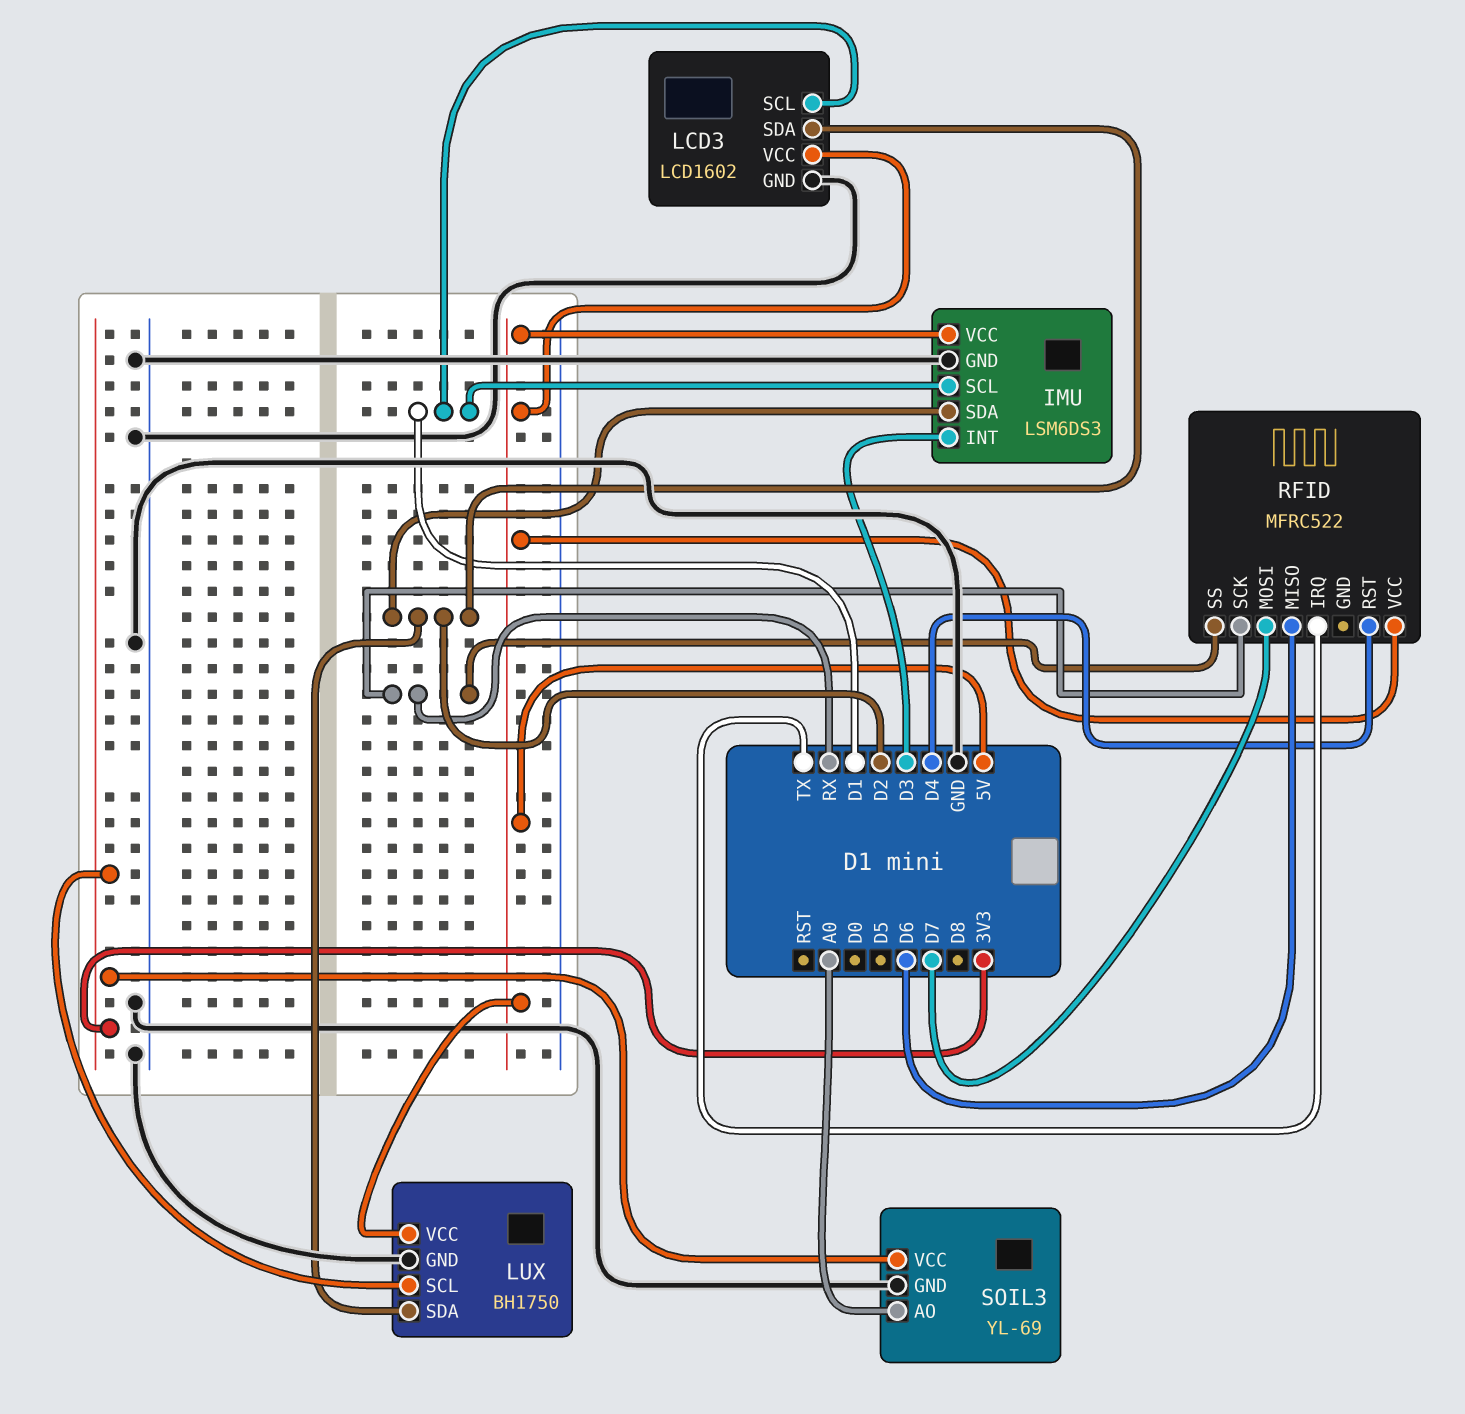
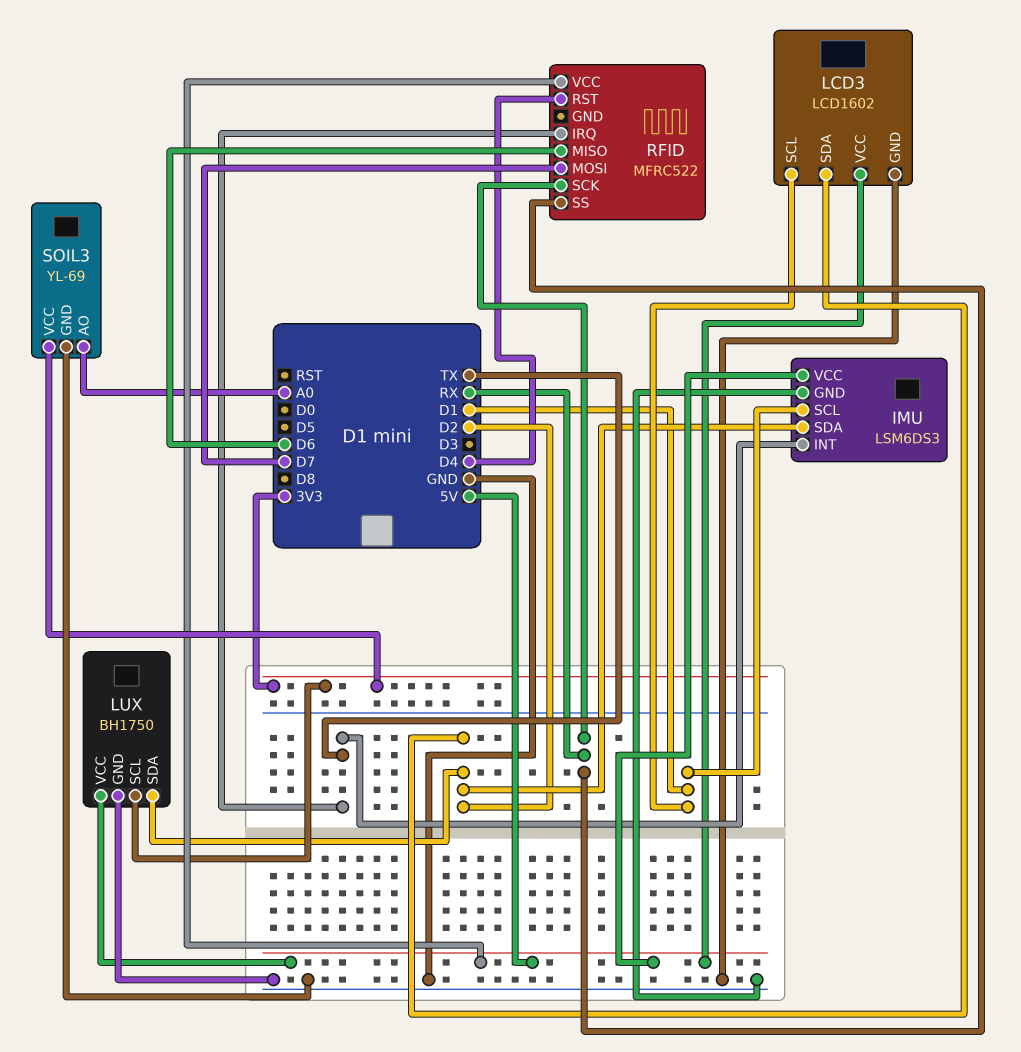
IMU pin INT: D3 -> TX

